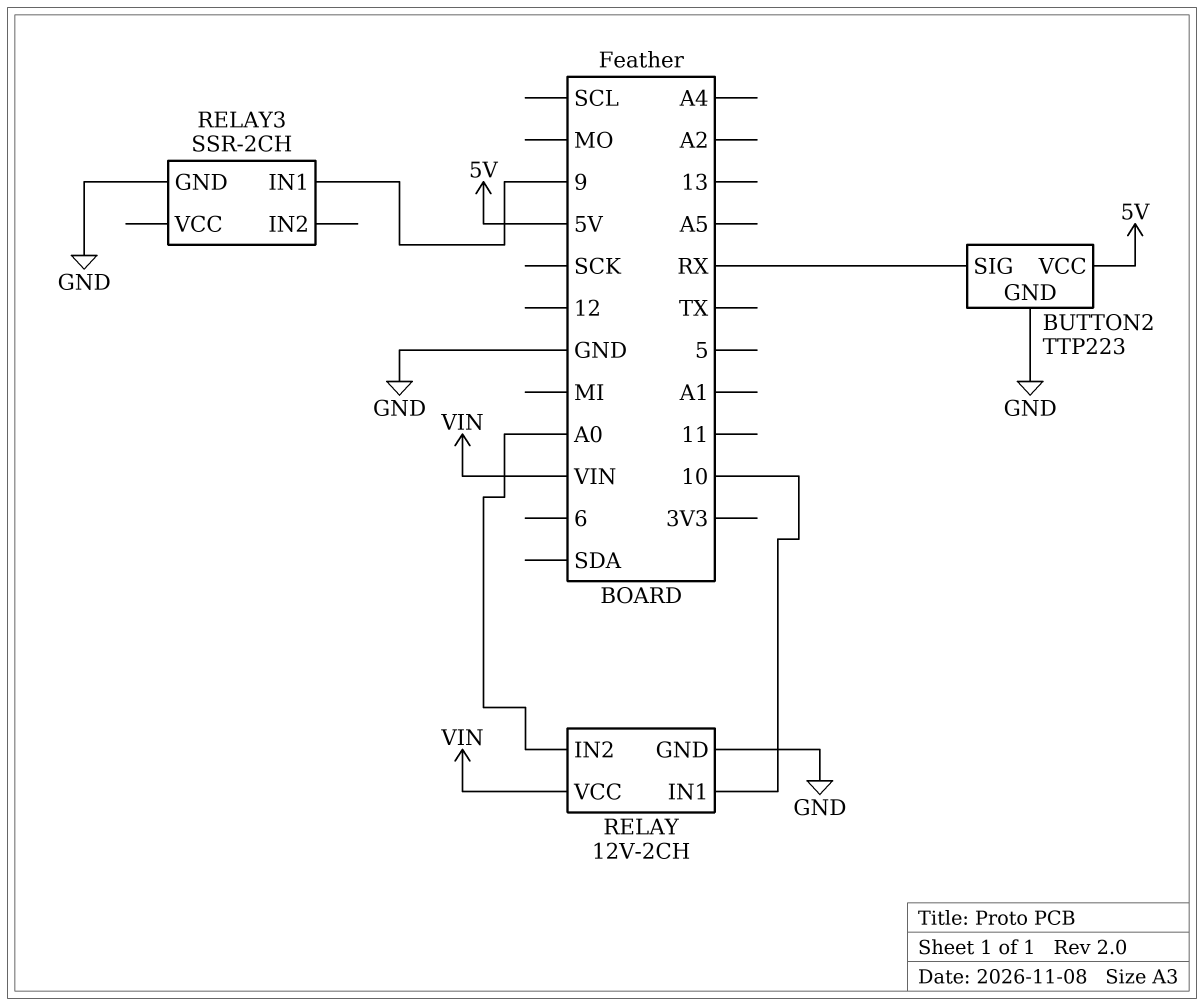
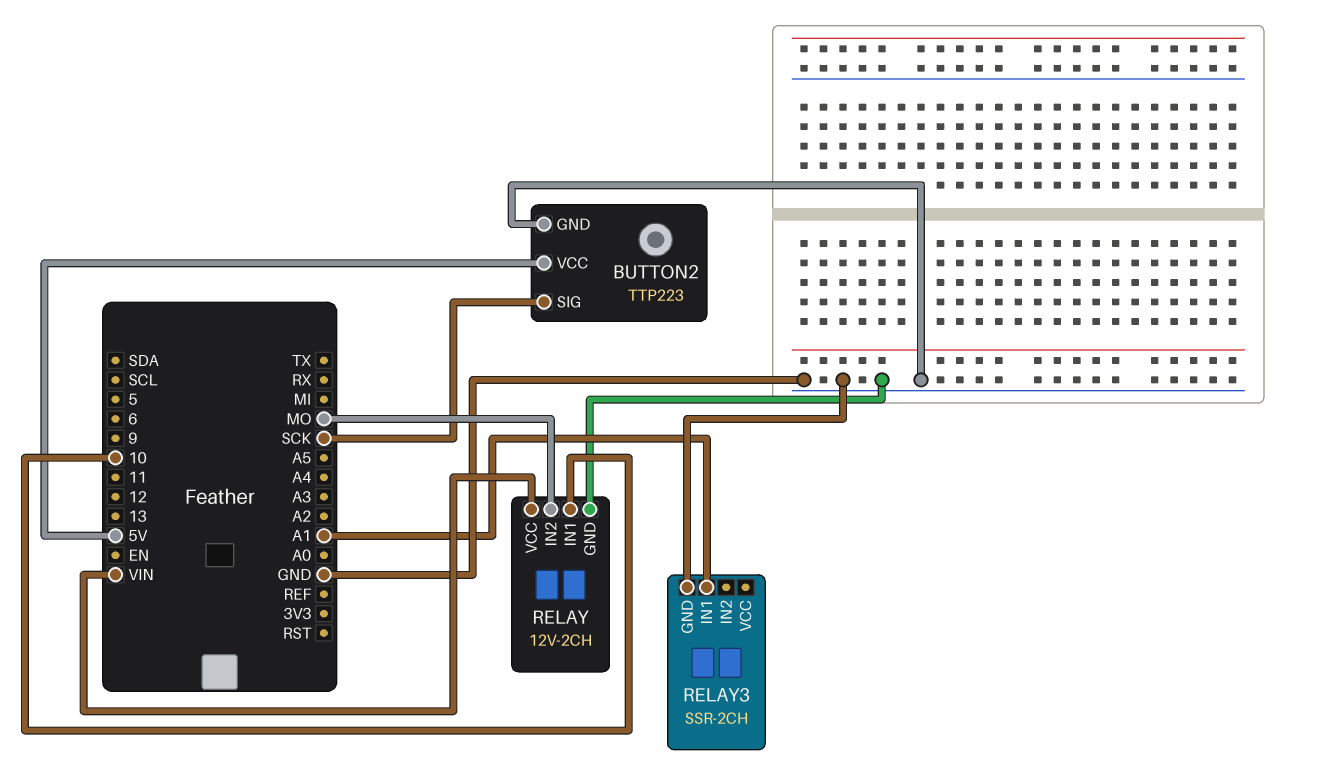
BUTTON2 pin SIG: RX -> SCK
RELAY pin IN2: A0 -> MO
RELAY3 pin IN1: 9 -> A1

